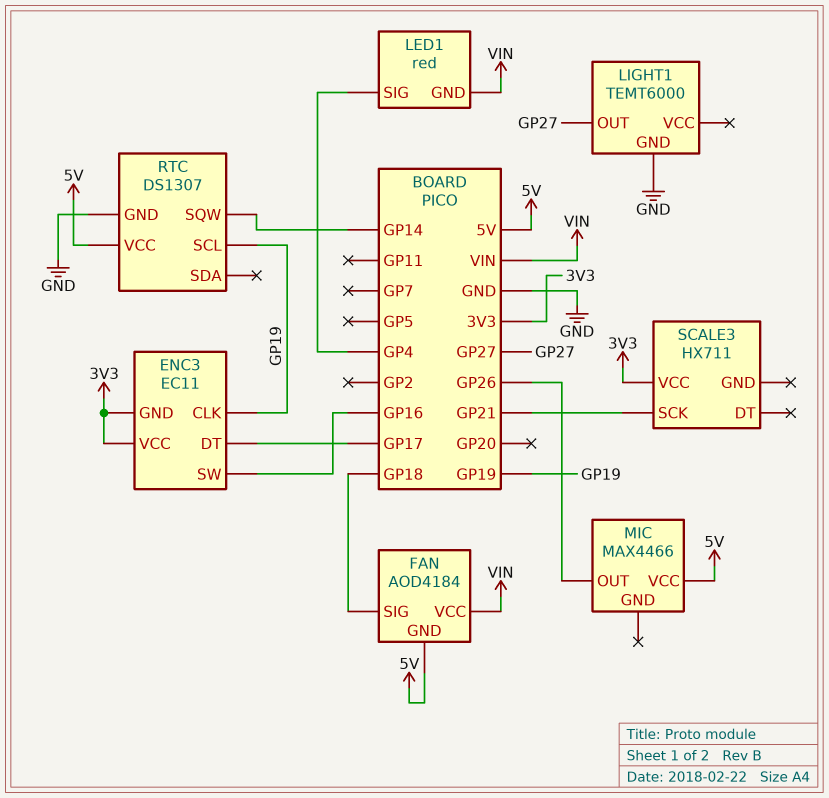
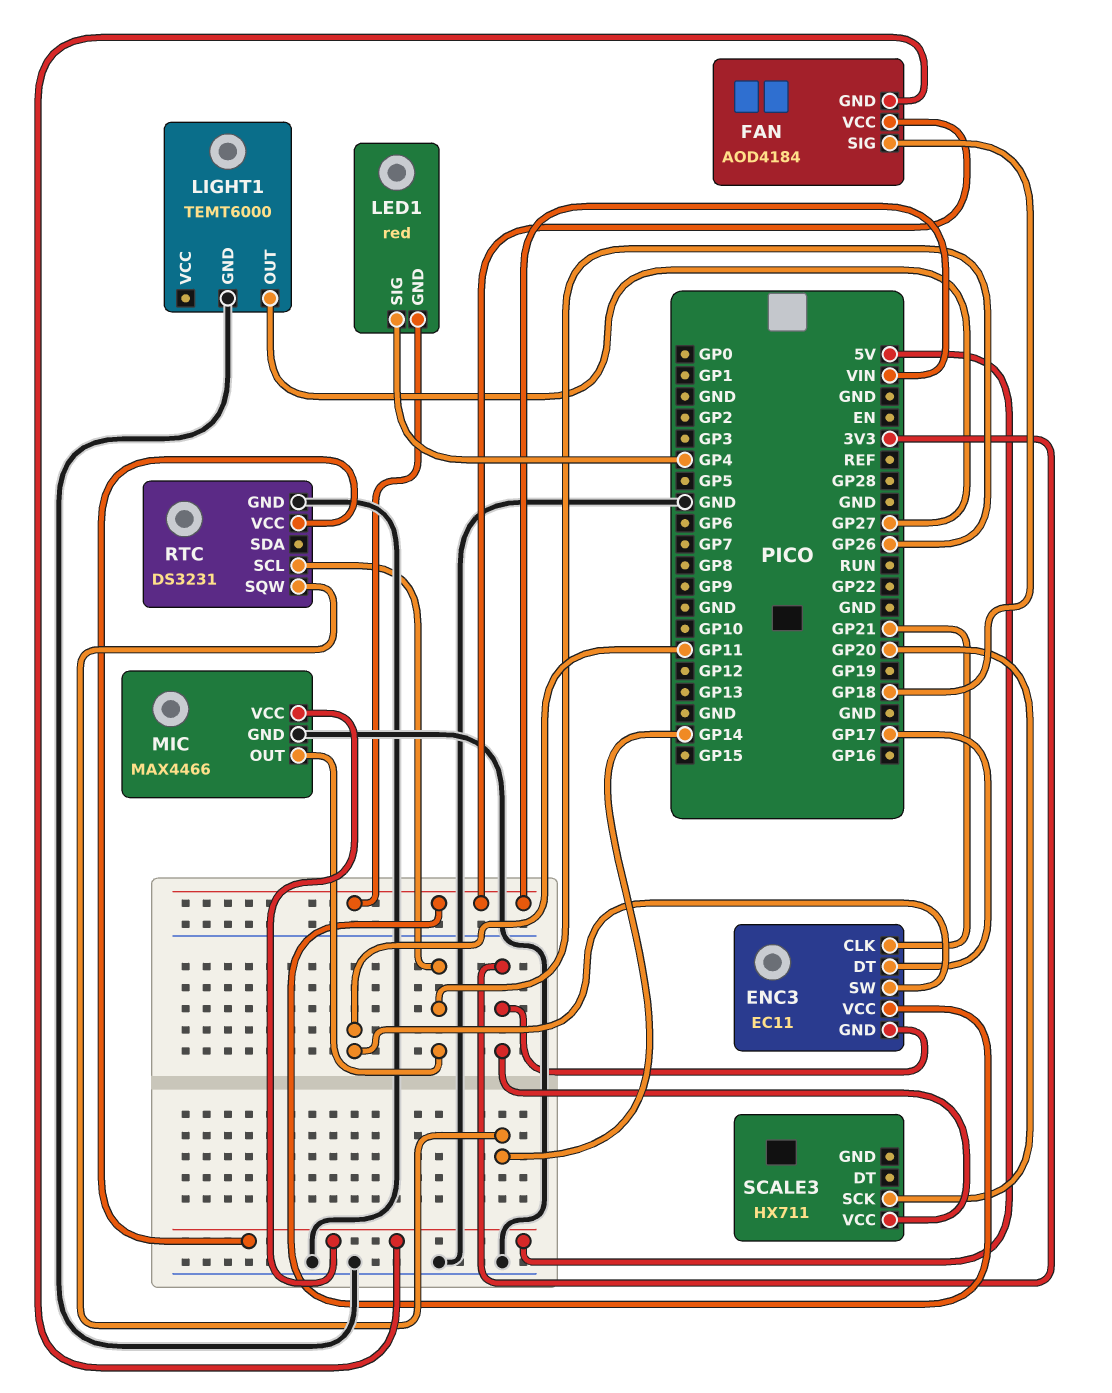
ENC3 pin CLK: GP19 -> GP21
ENC3 pin SW: GP16 -> GP11
ENC3 pin VCC: 3V3 -> VIN
MIC pin GND: none -> GND
RTC: DS1307 -> DS3231
RTC pin SCL: GP19 -> GP26
SCALE3 pin SCK: GP21 -> GP20

